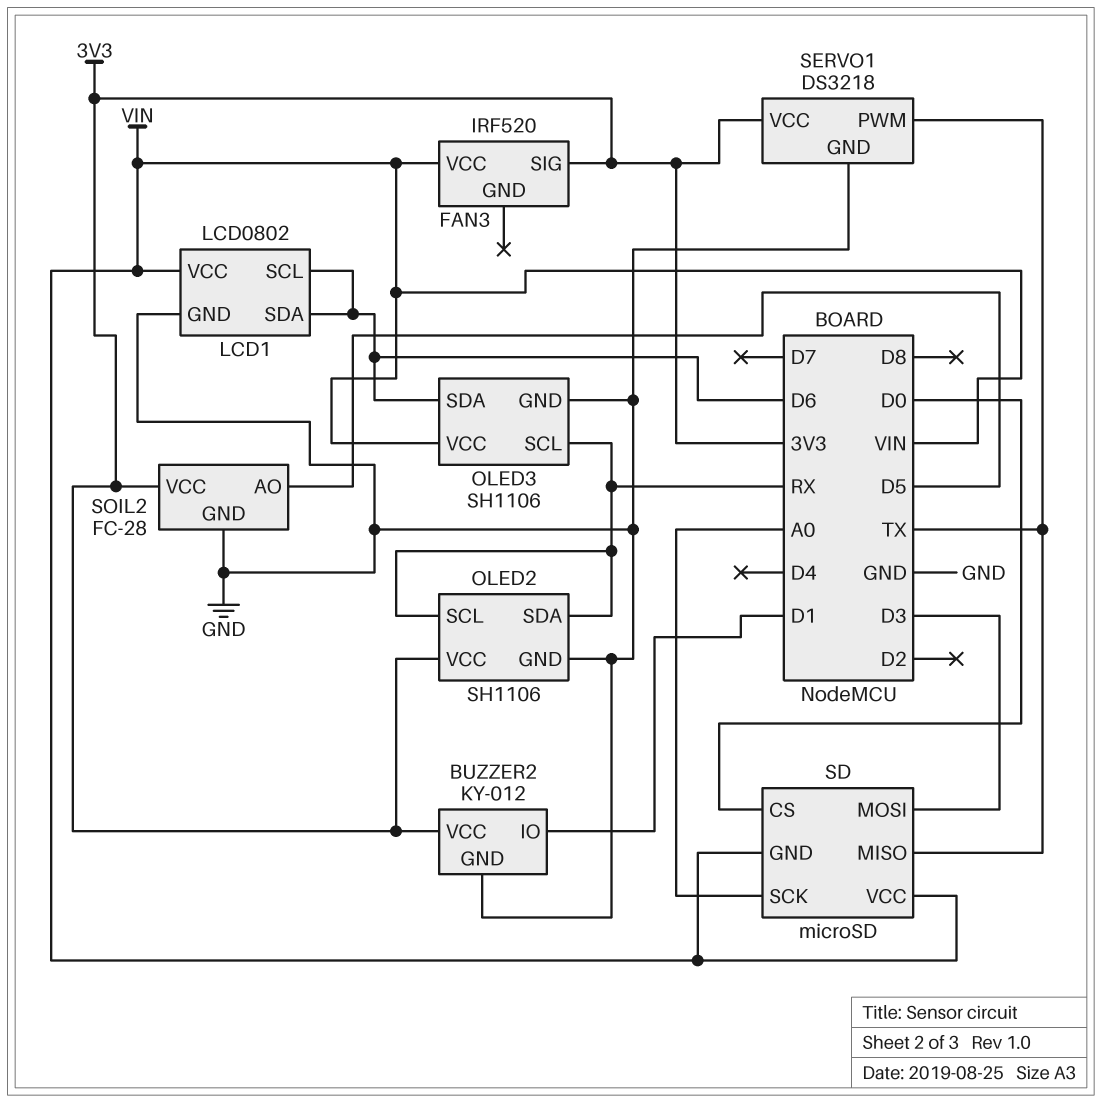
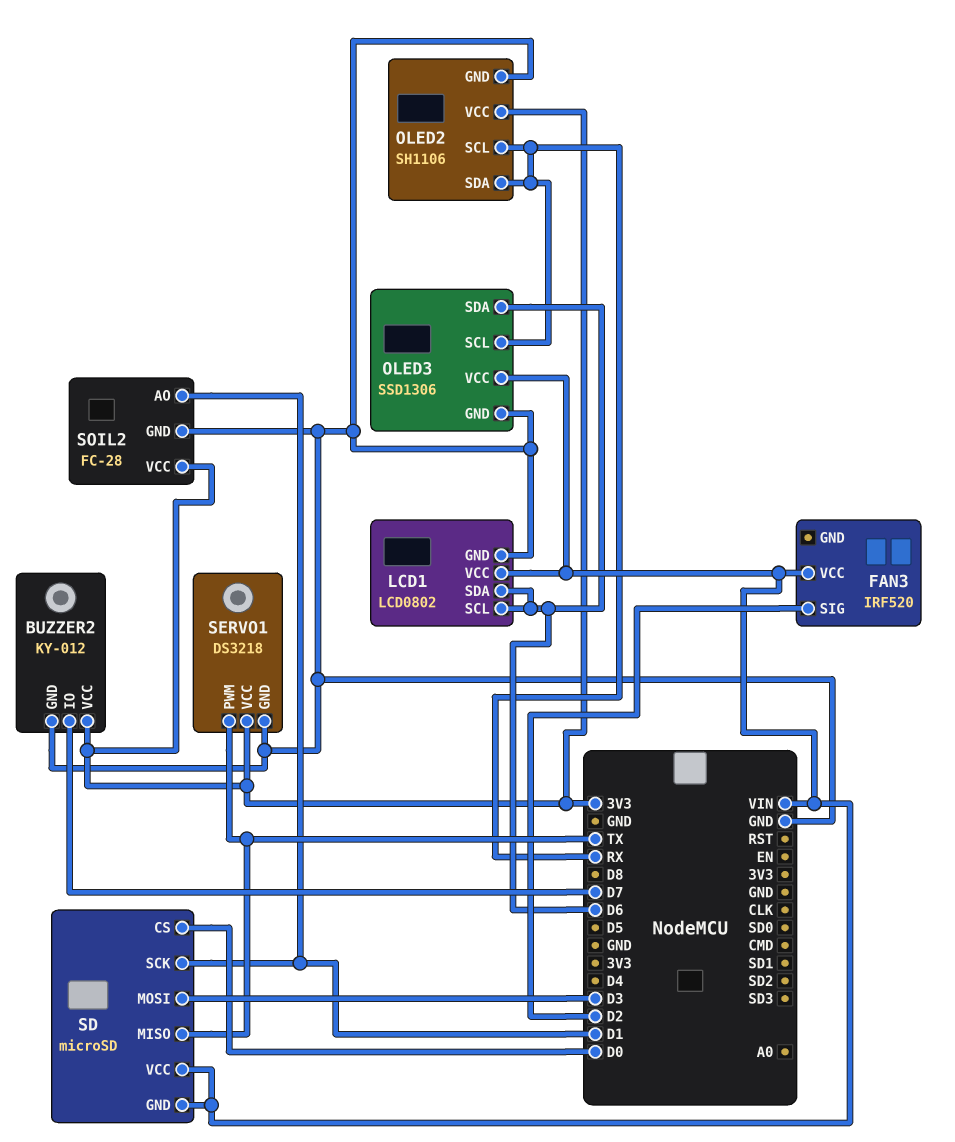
BUZZER2 pin IO: D1 -> D7
FAN3 pin SIG: 3V3 -> D2
OLED3: SH1106 -> SSD1306
SD pin SCK: A0 -> D1
SOIL2 pin AO: D5 -> D1

